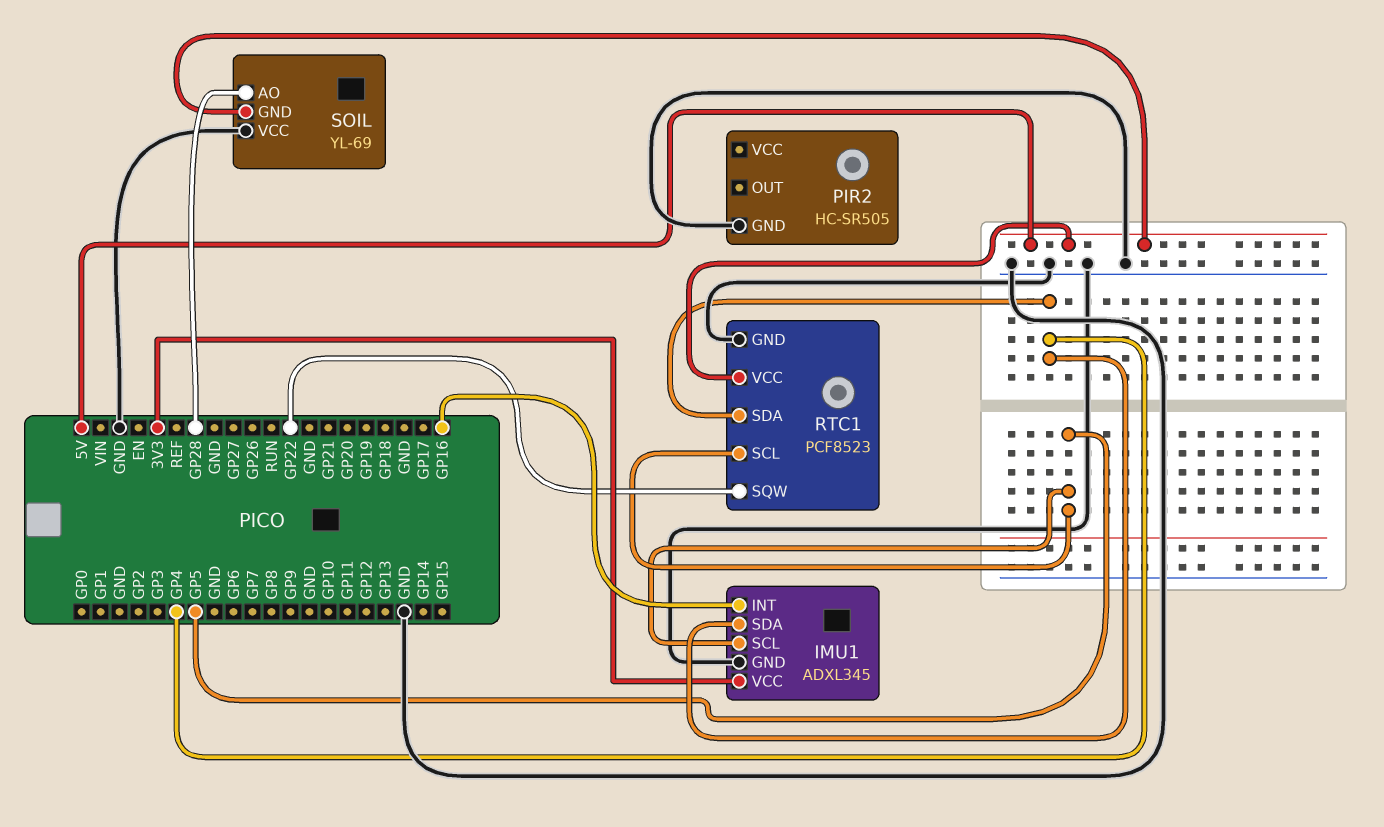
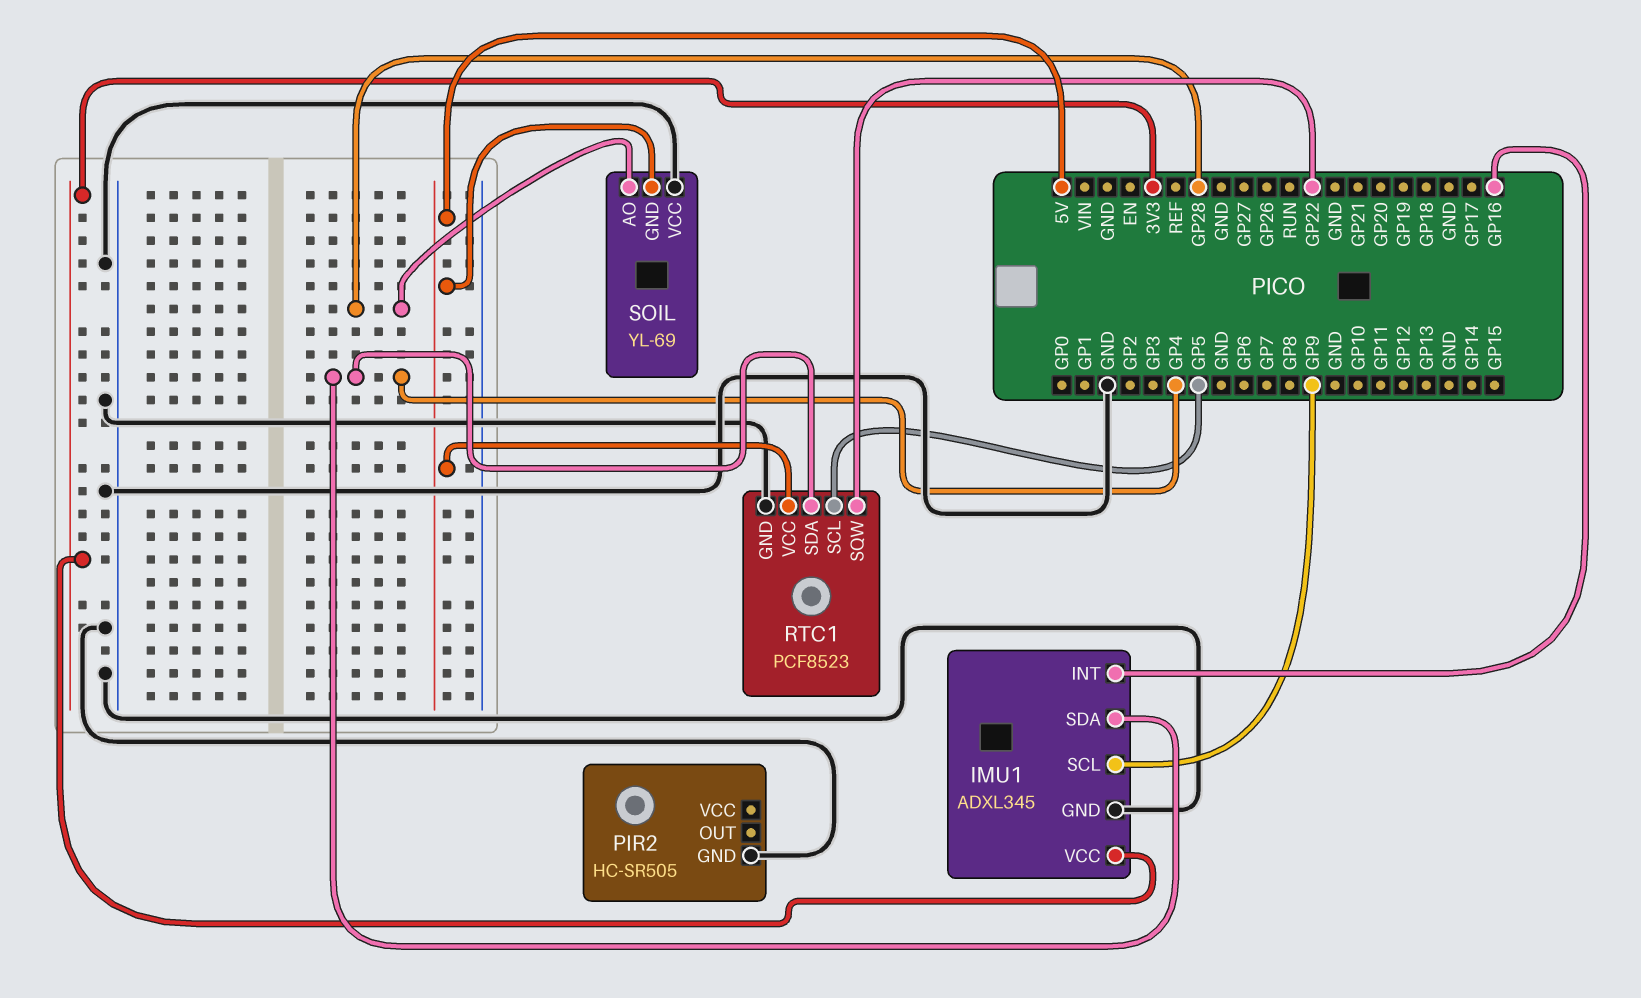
IMU1 pin SCL: GP5 -> GP9

